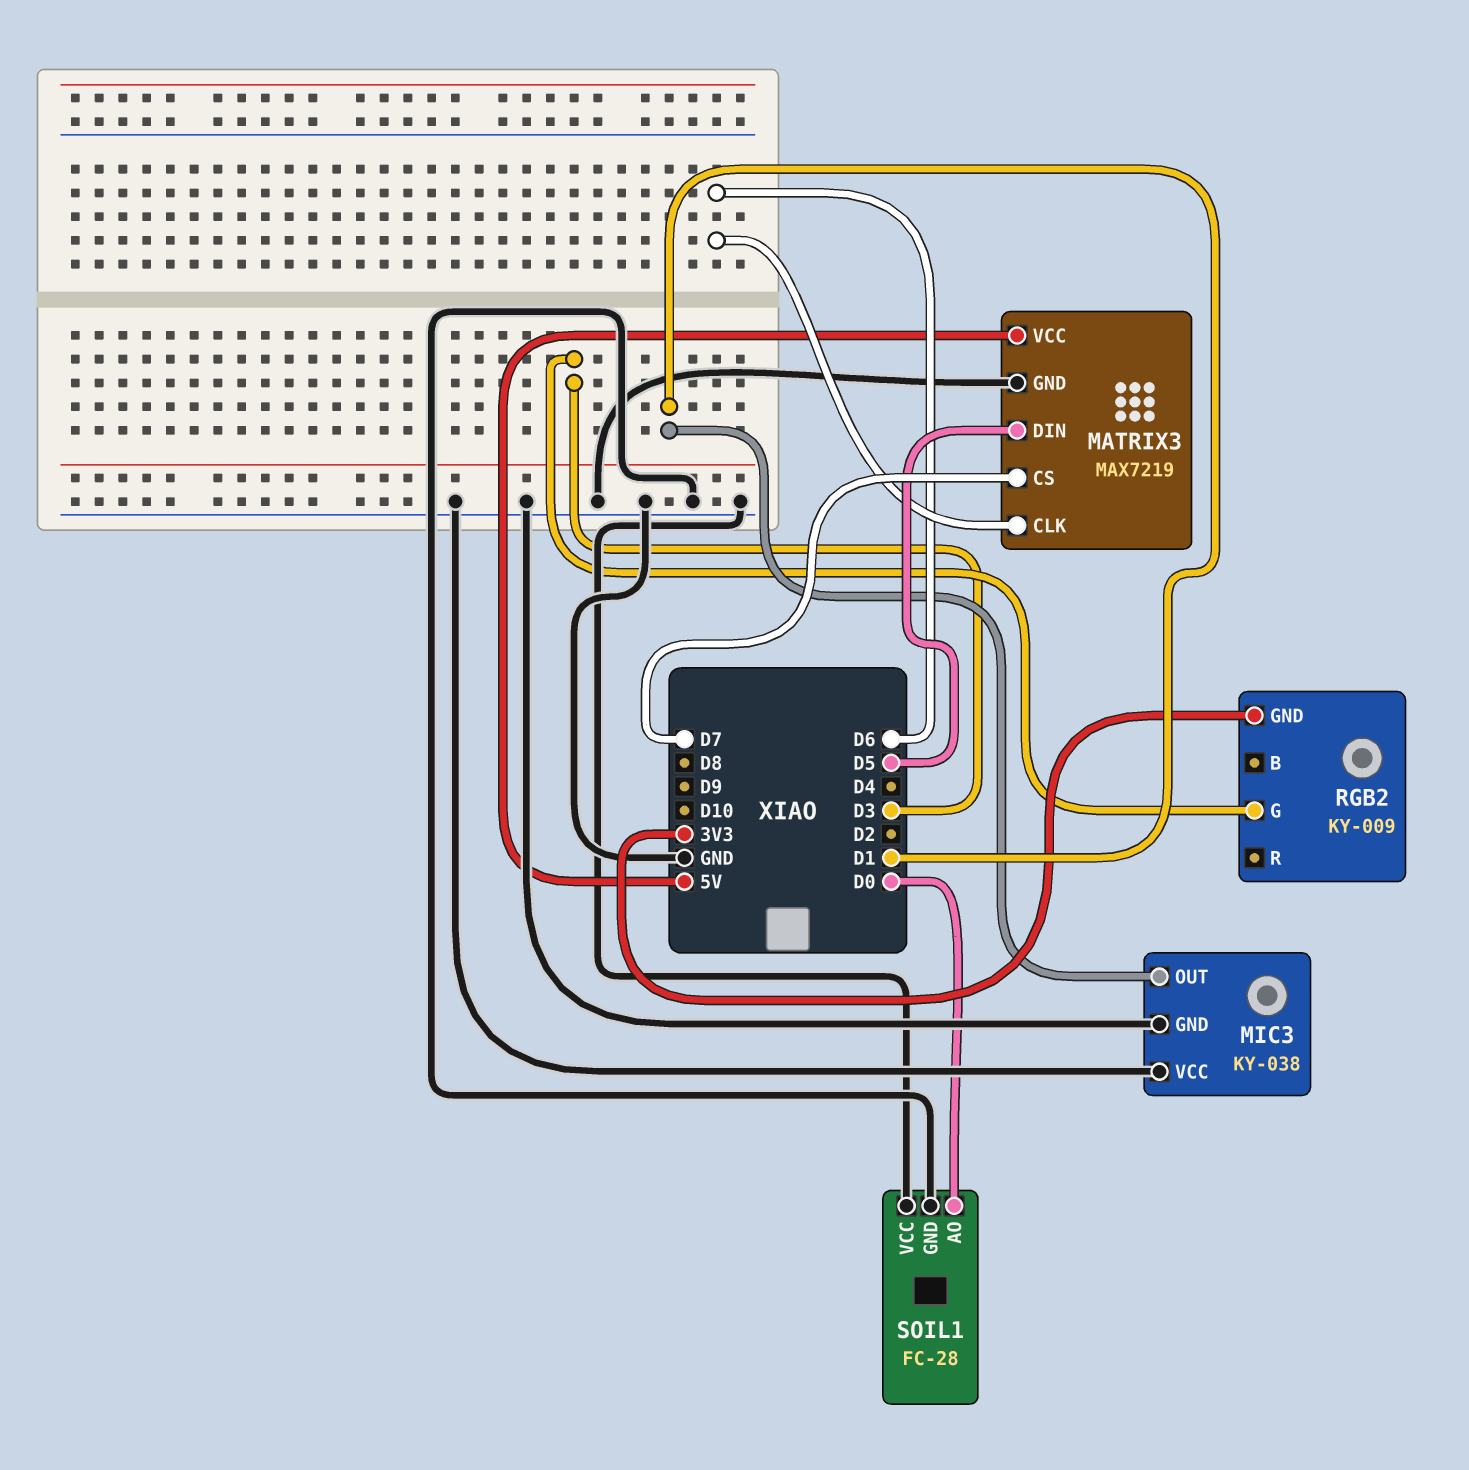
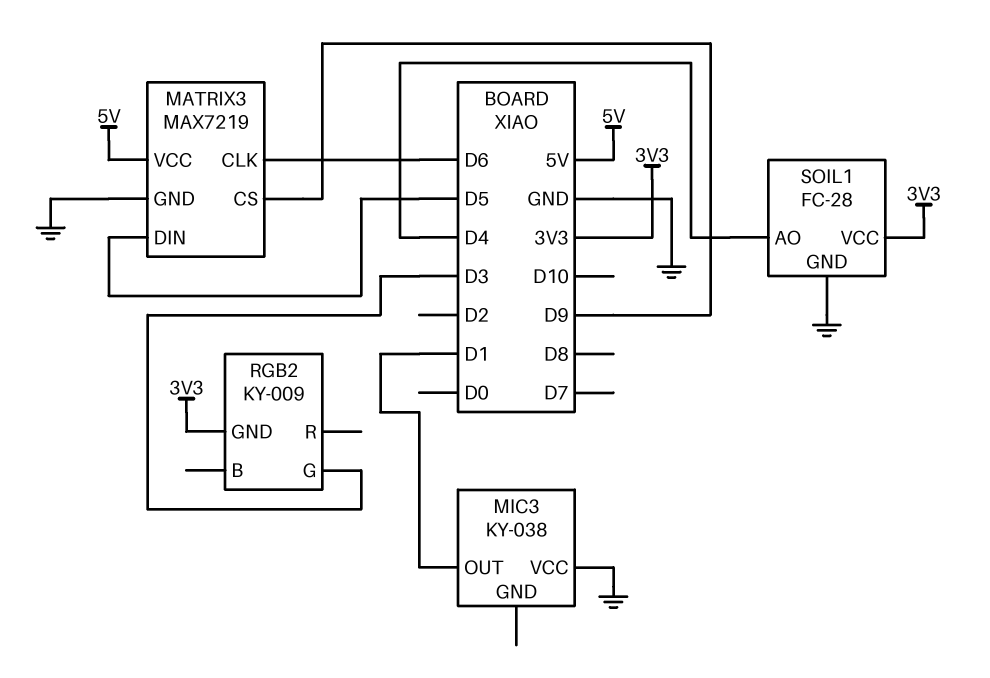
MATRIX3 pin CS: D7 -> D9
MIC3 pin GND: GND -> none
SOIL1 pin AO: D0 -> D4
SOIL1 pin VCC: GND -> 3V3

